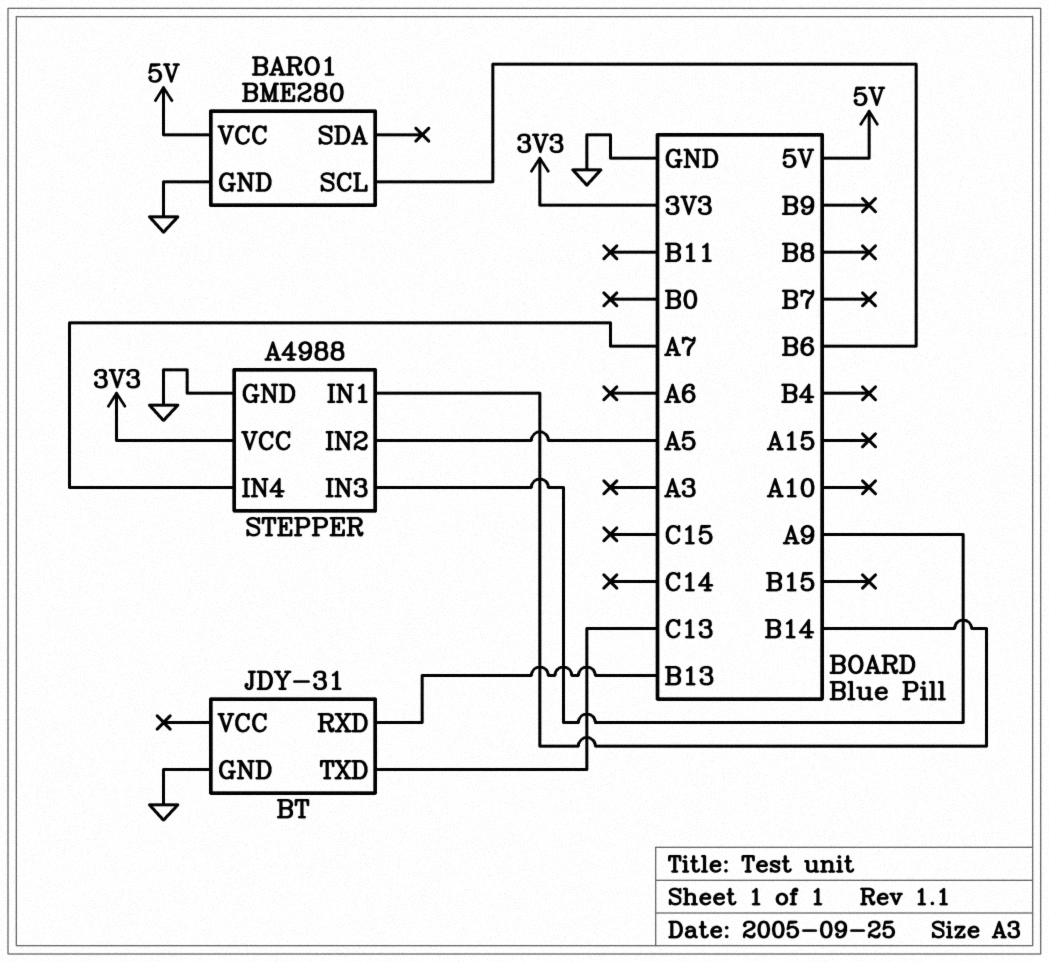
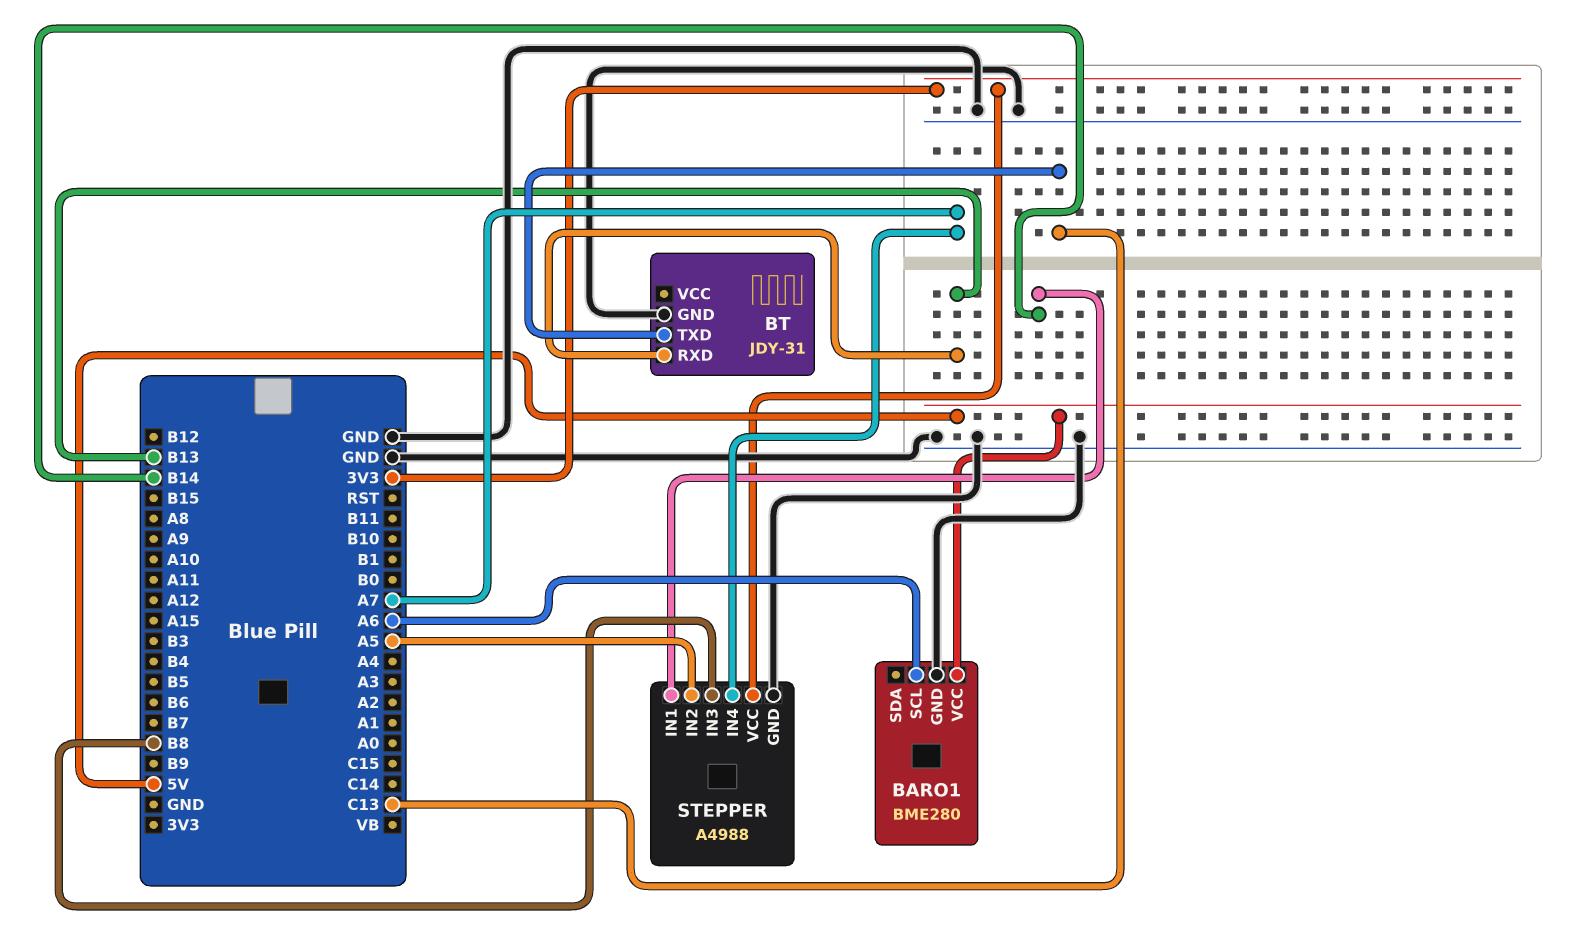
BARO1 pin SCL: B6 -> A6
STEPPER pin IN3: A9 -> B8

